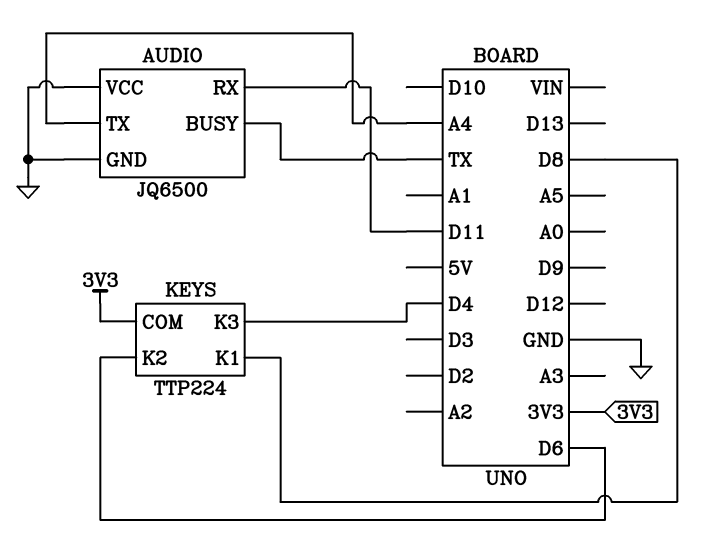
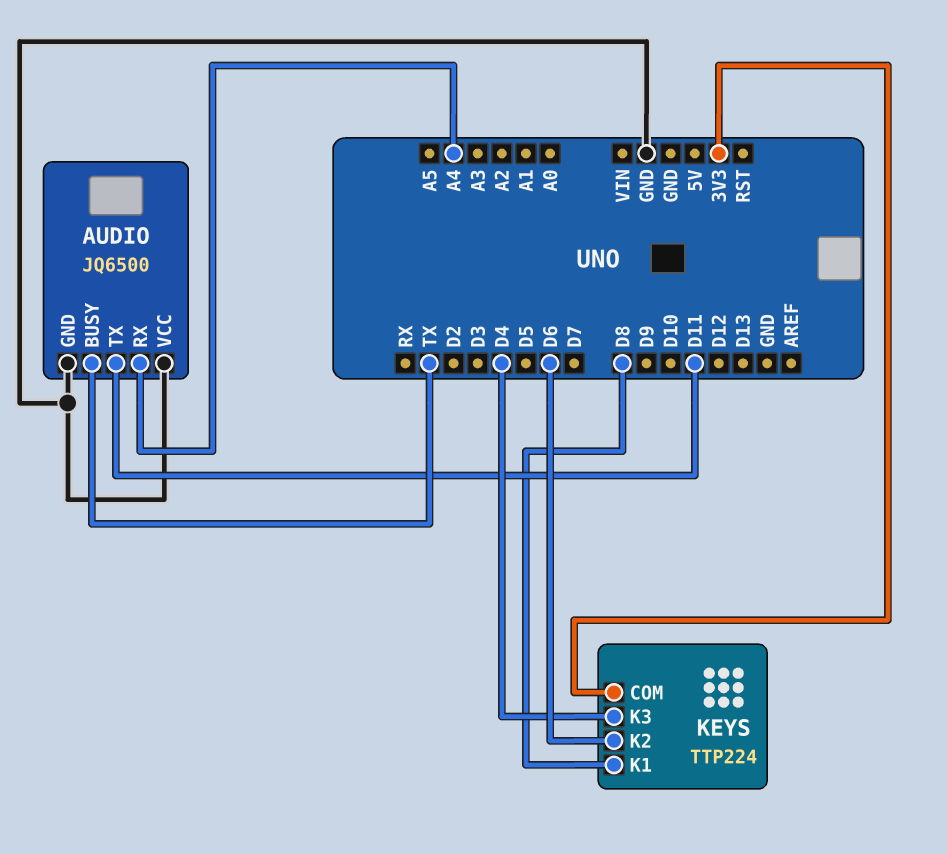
AUDIO pin RX: D11 -> A4
AUDIO pin TX: A4 -> D11

